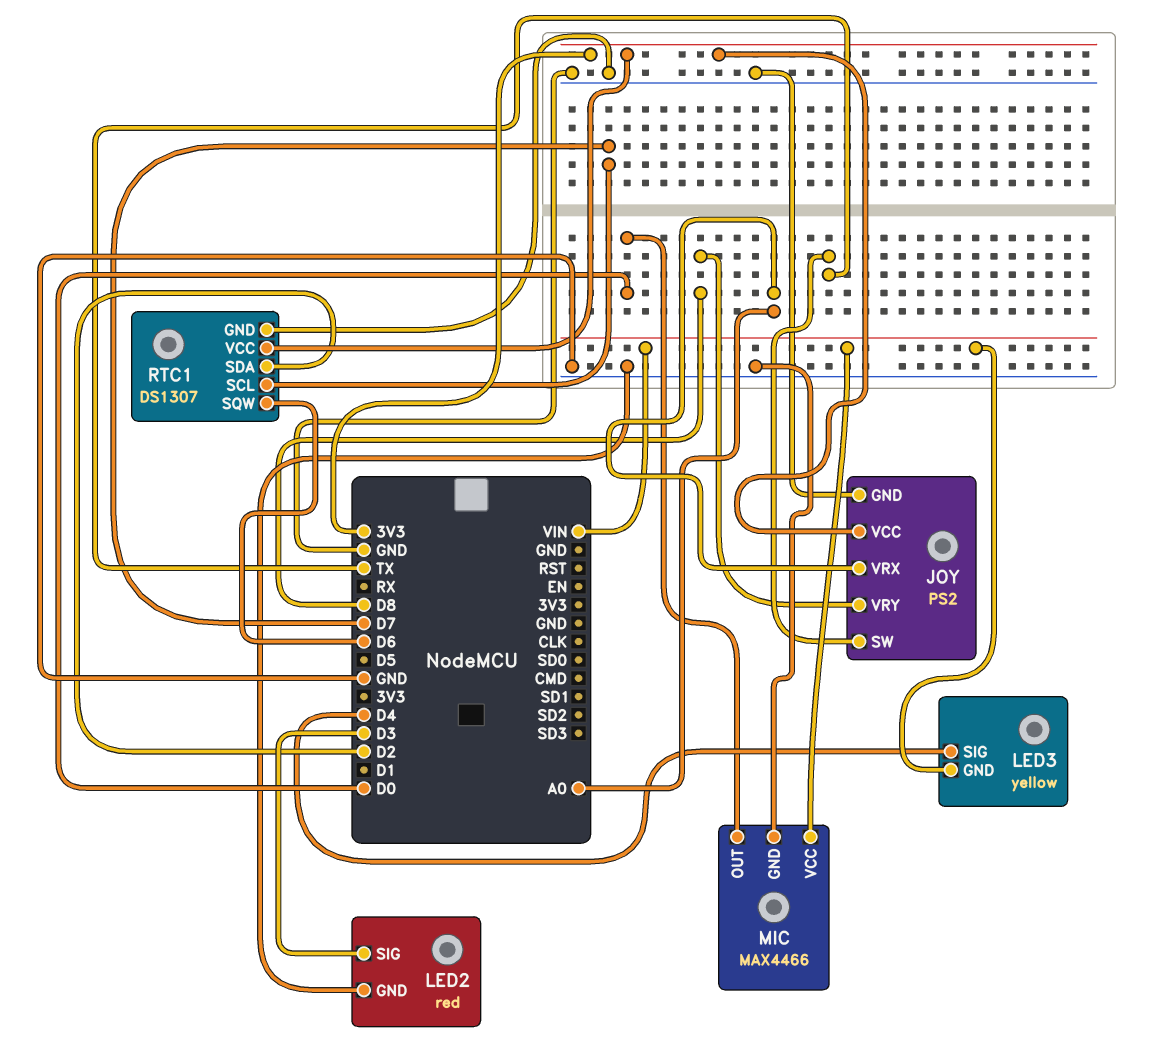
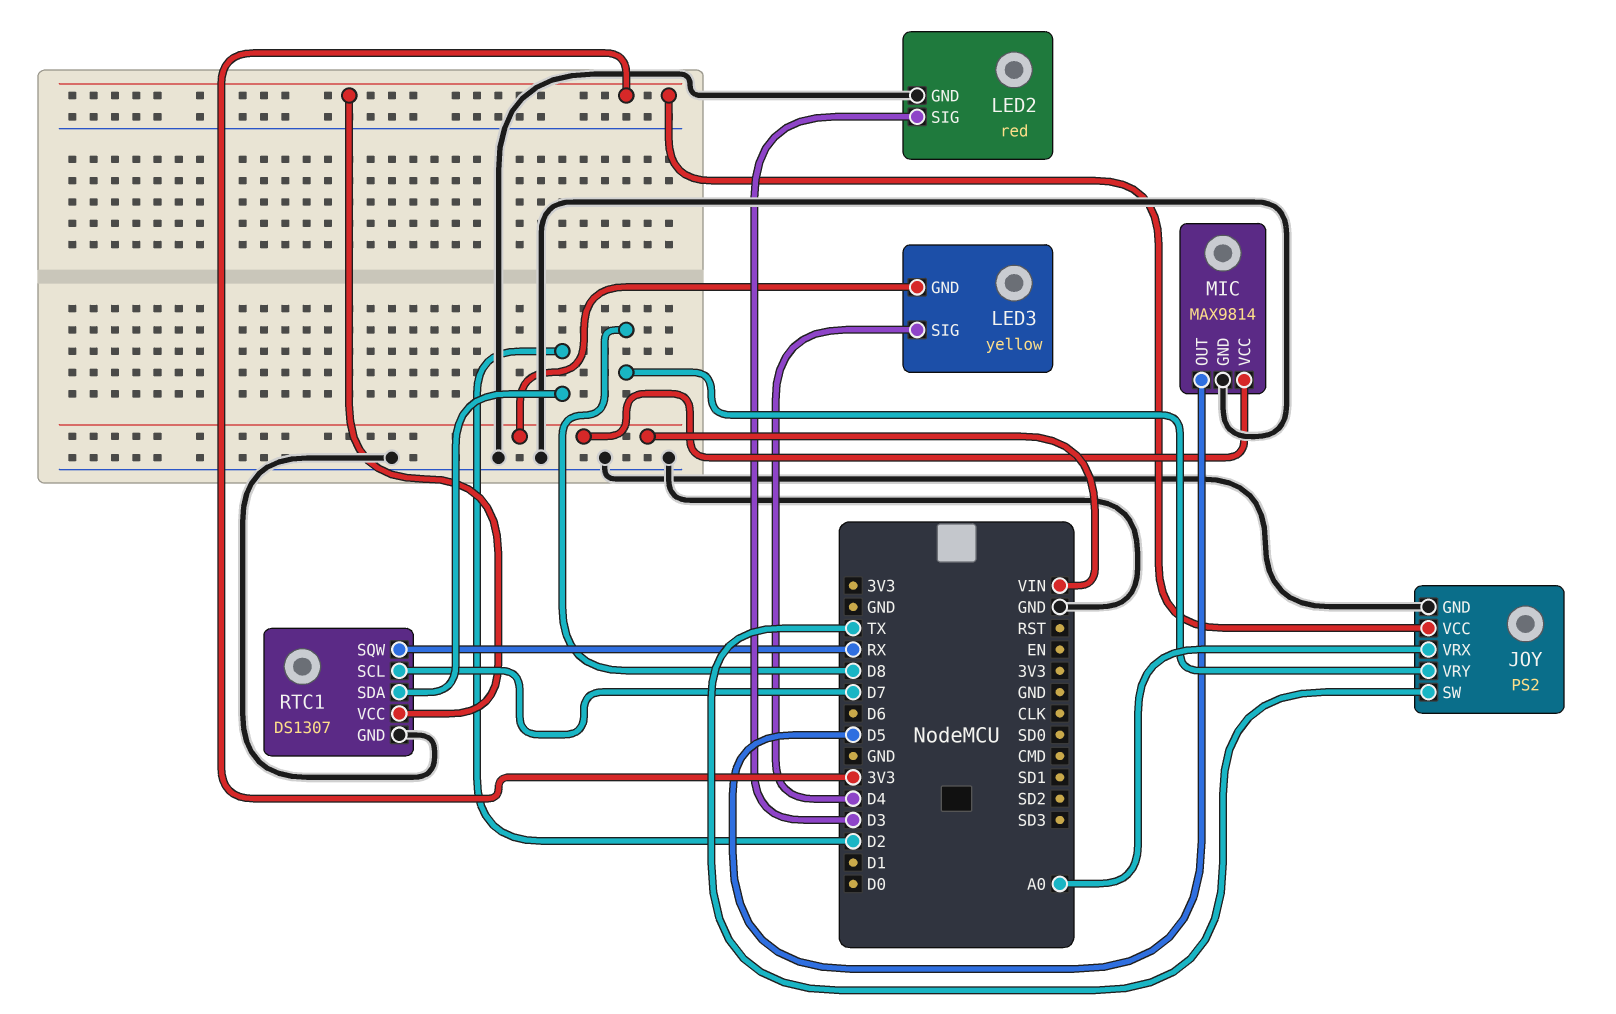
MIC: MAX4466 -> MAX9814
MIC pin OUT: D0 -> D5
RTC1 pin SQW: D6 -> RX

